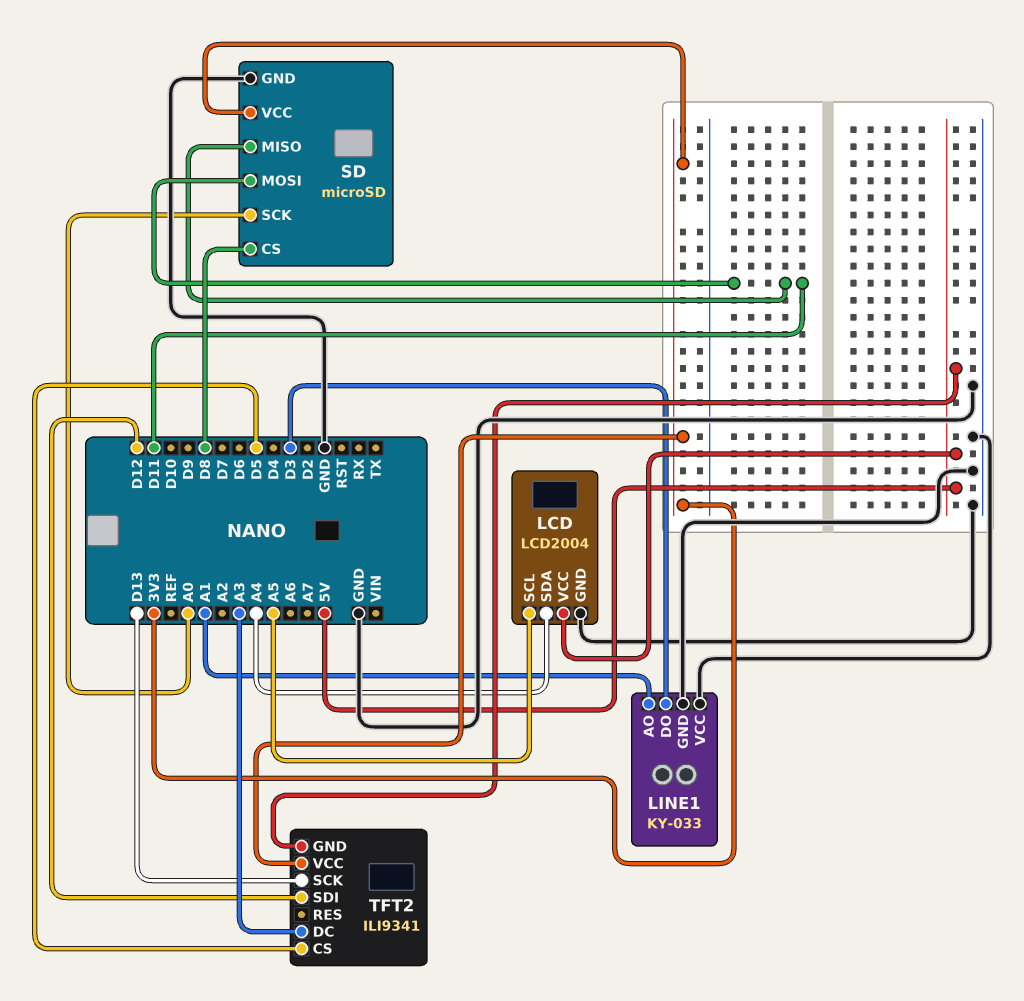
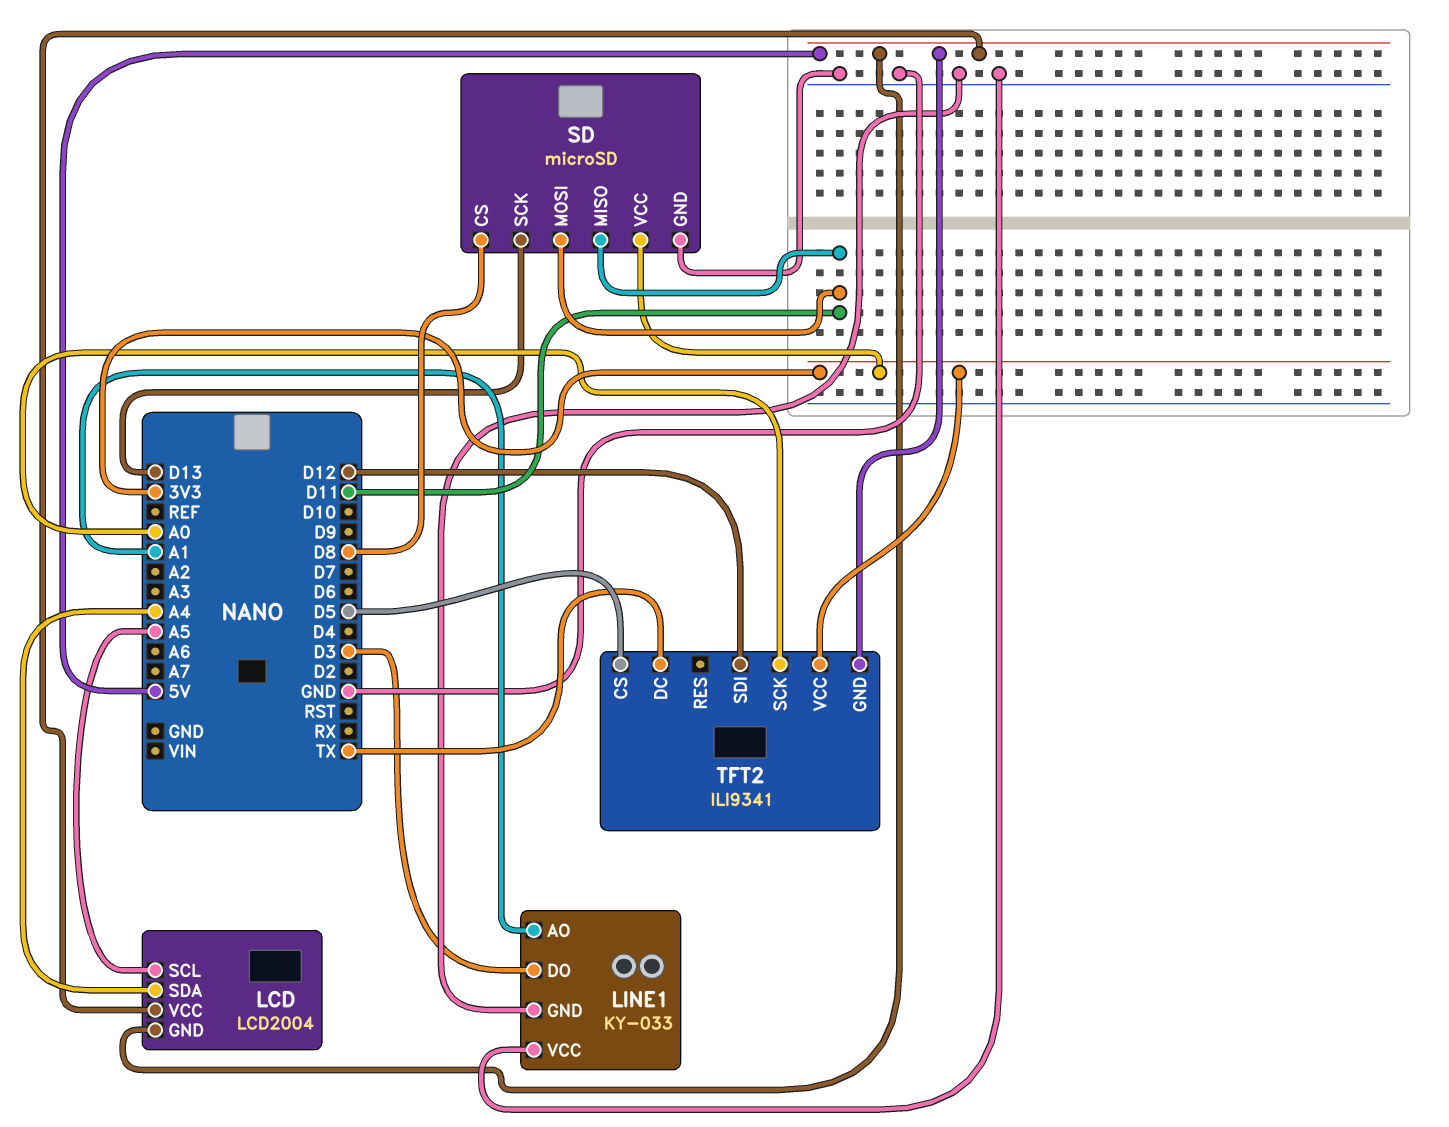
LCD pin GND: GND -> 5V
SD pin SCK: A0 -> D13
TFT2 pin DC: A3 -> TX
TFT2 pin SCK: D13 -> A0

